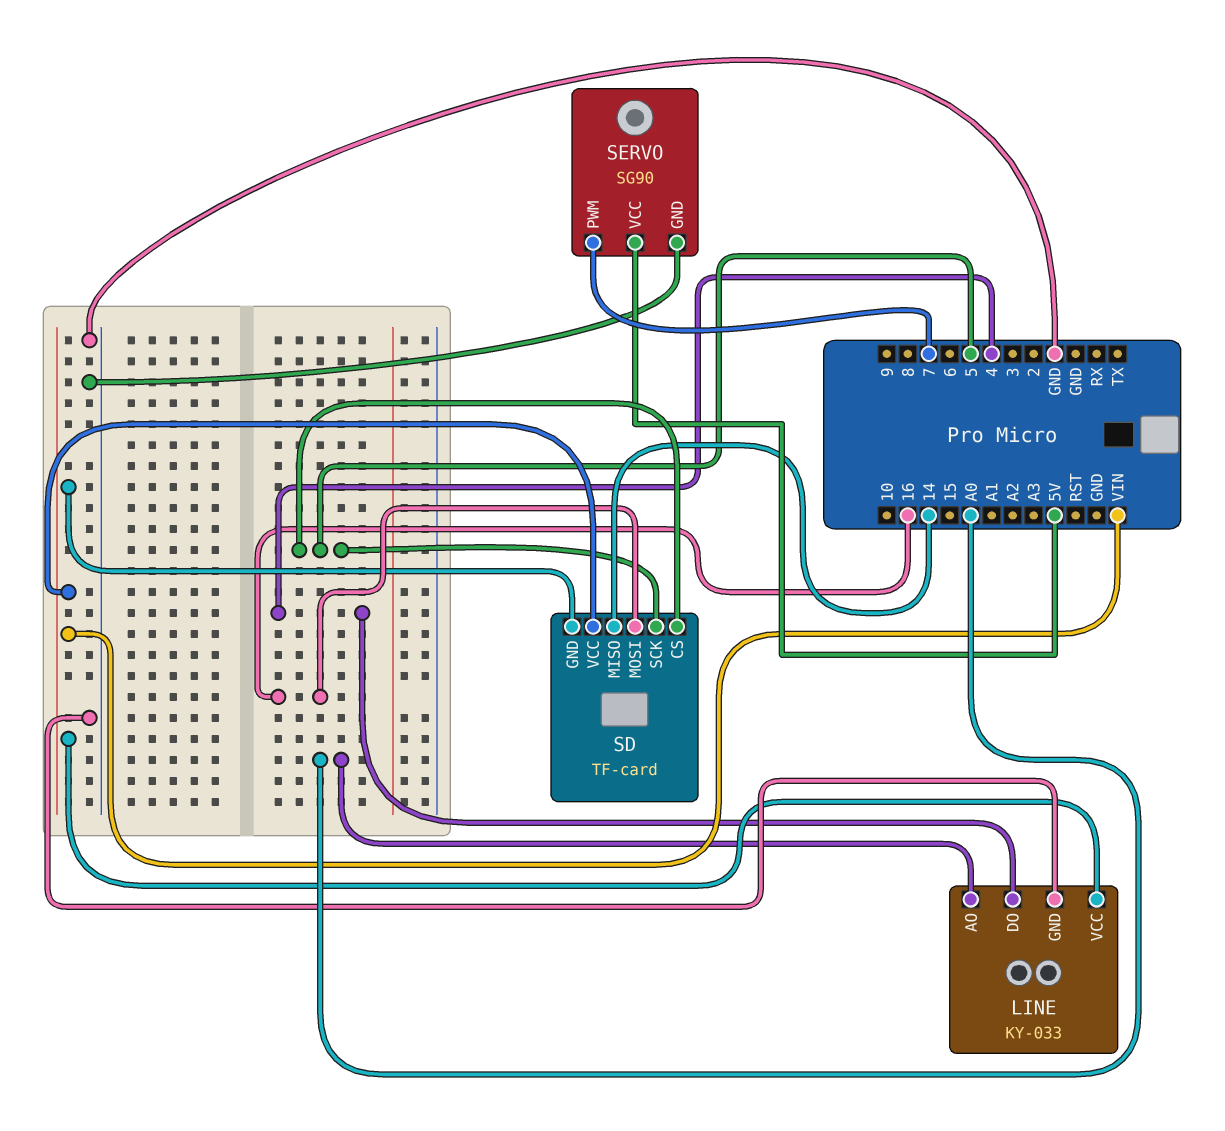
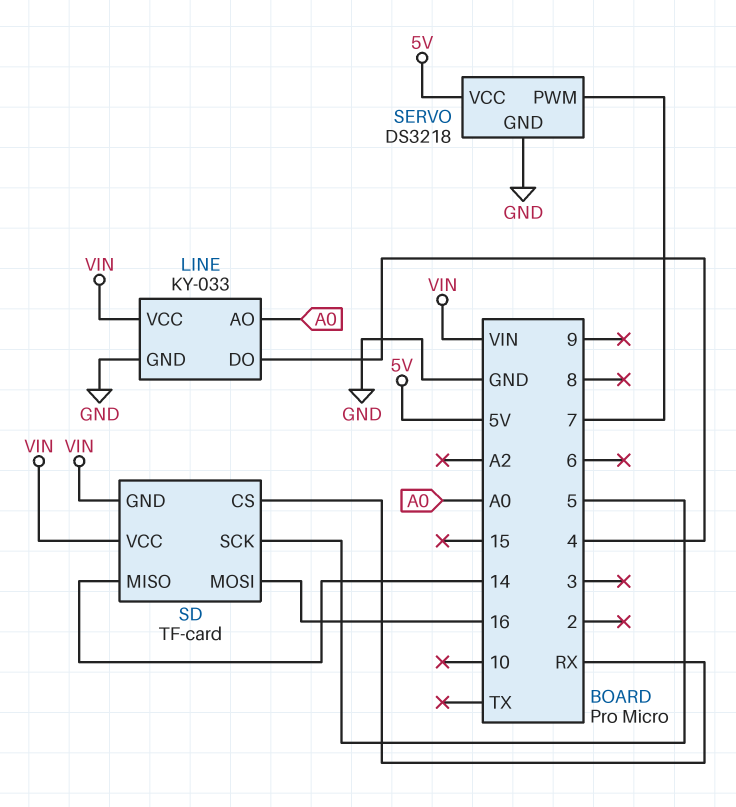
SD pin CS: 5 -> RX
SERVO: SG90 -> DS3218

